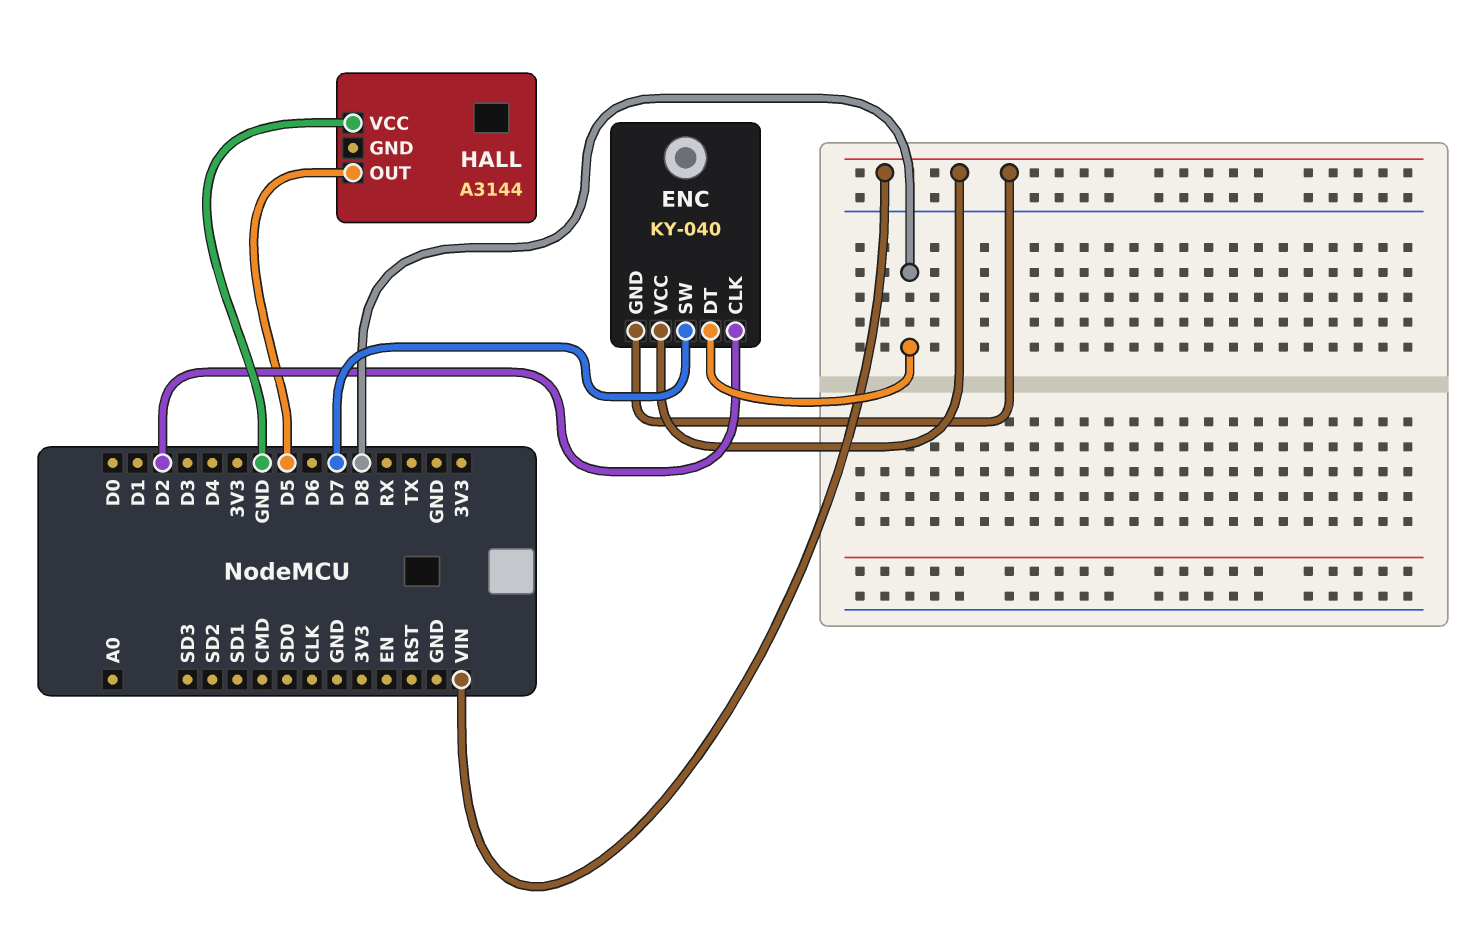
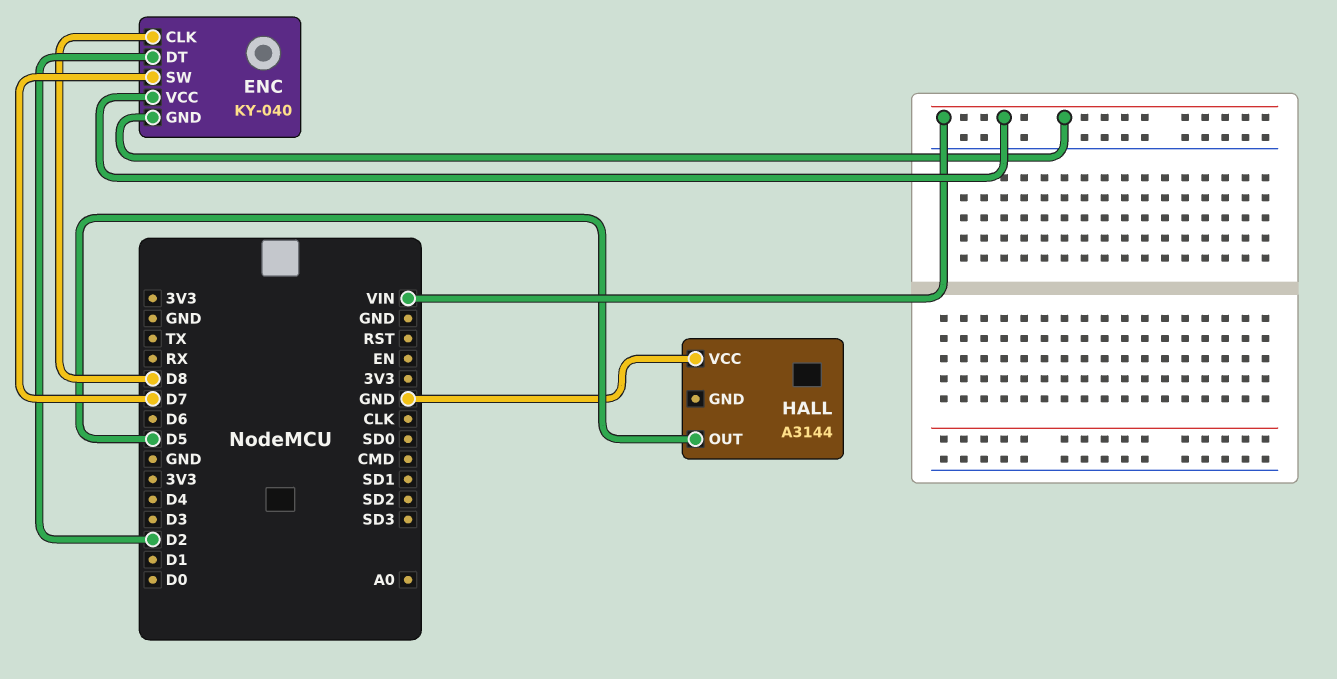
ENC pin CLK: D2 -> D8
ENC pin DT: D8 -> D2

